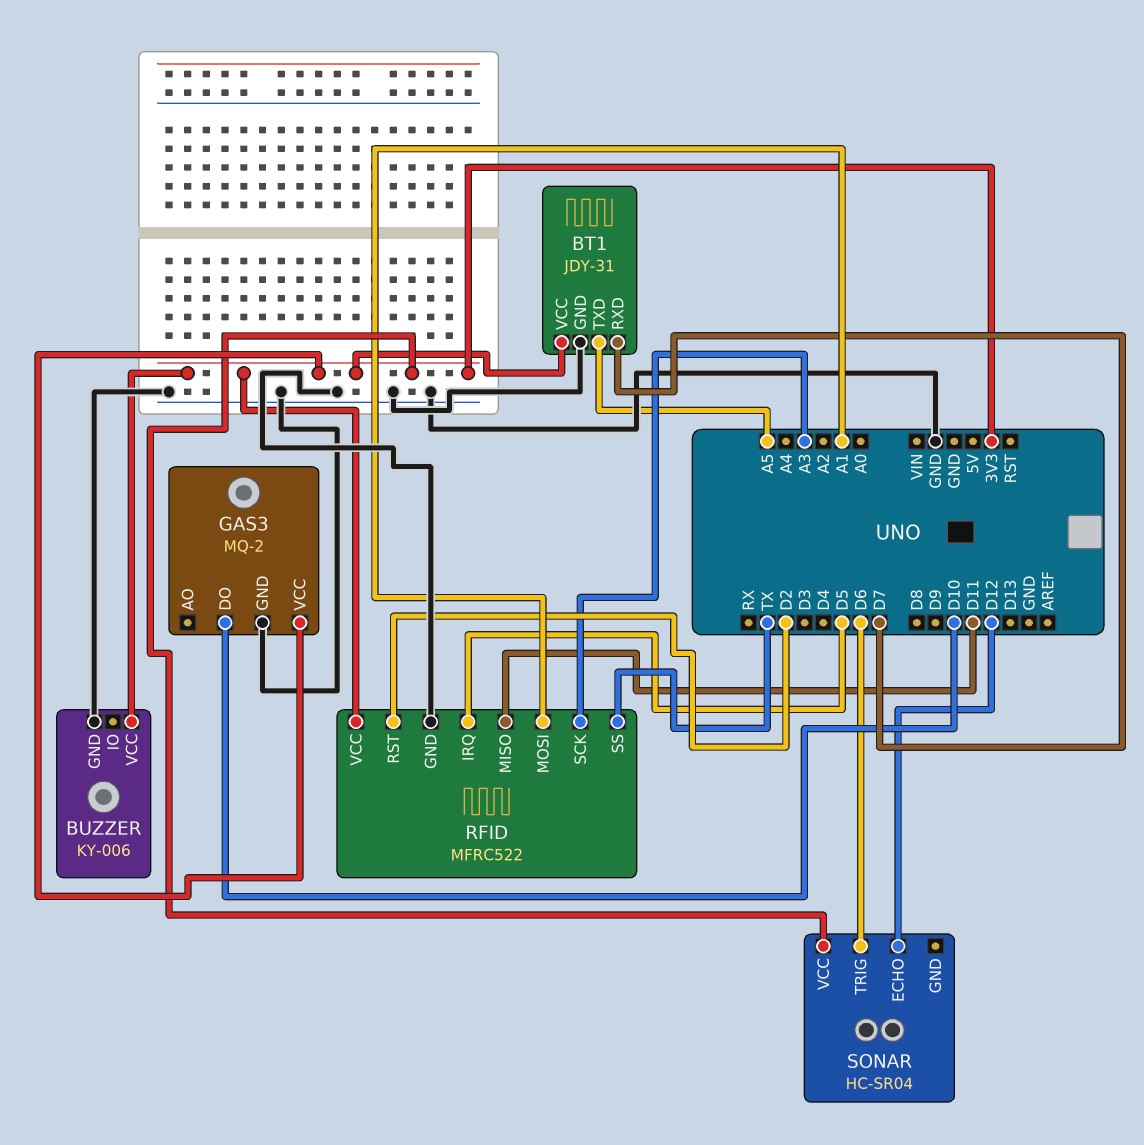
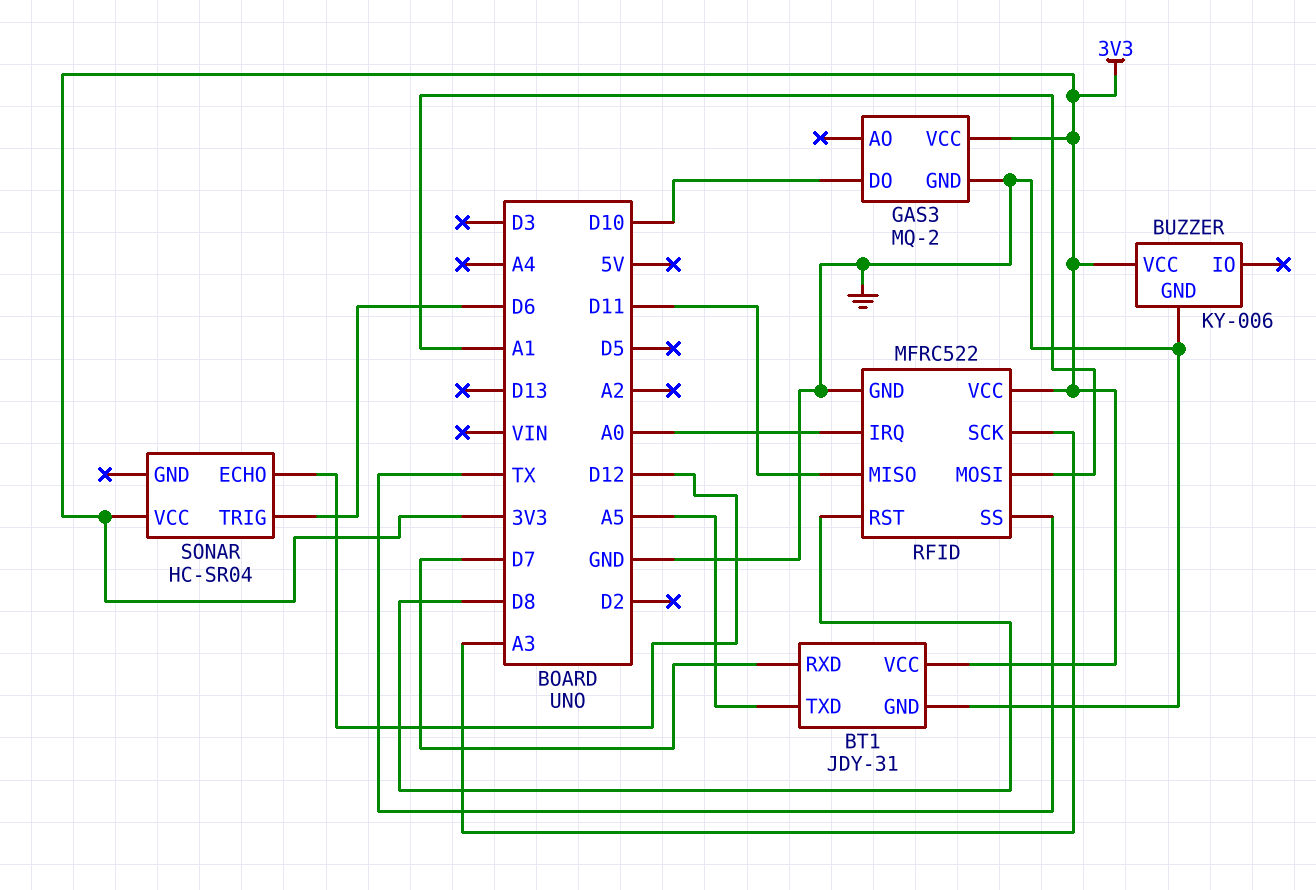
RFID pin IRQ: D5 -> A0
RFID pin RST: D2 -> D8

